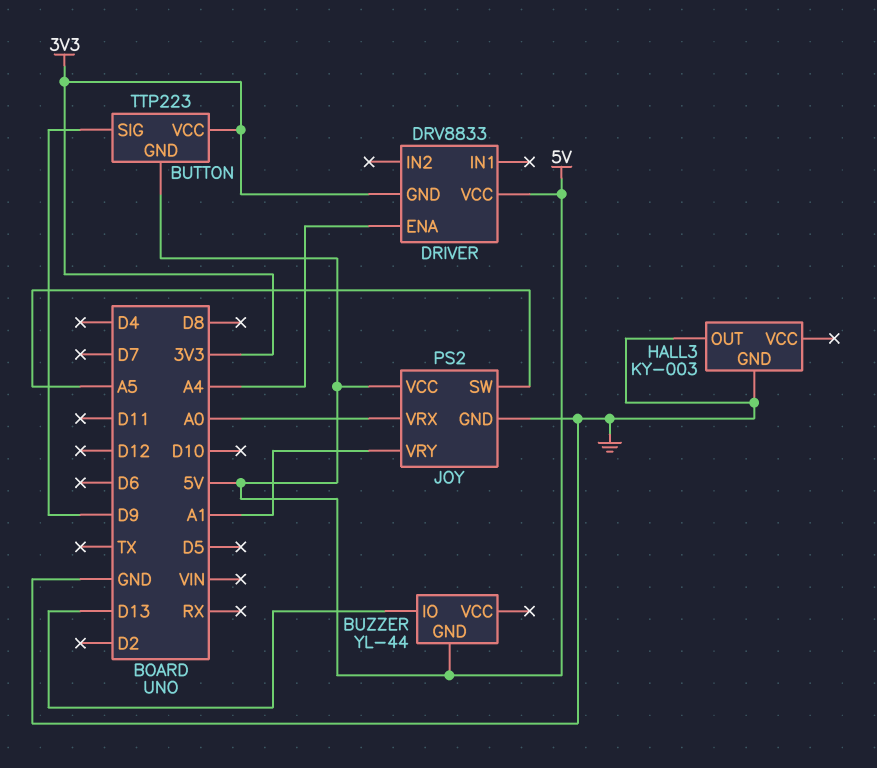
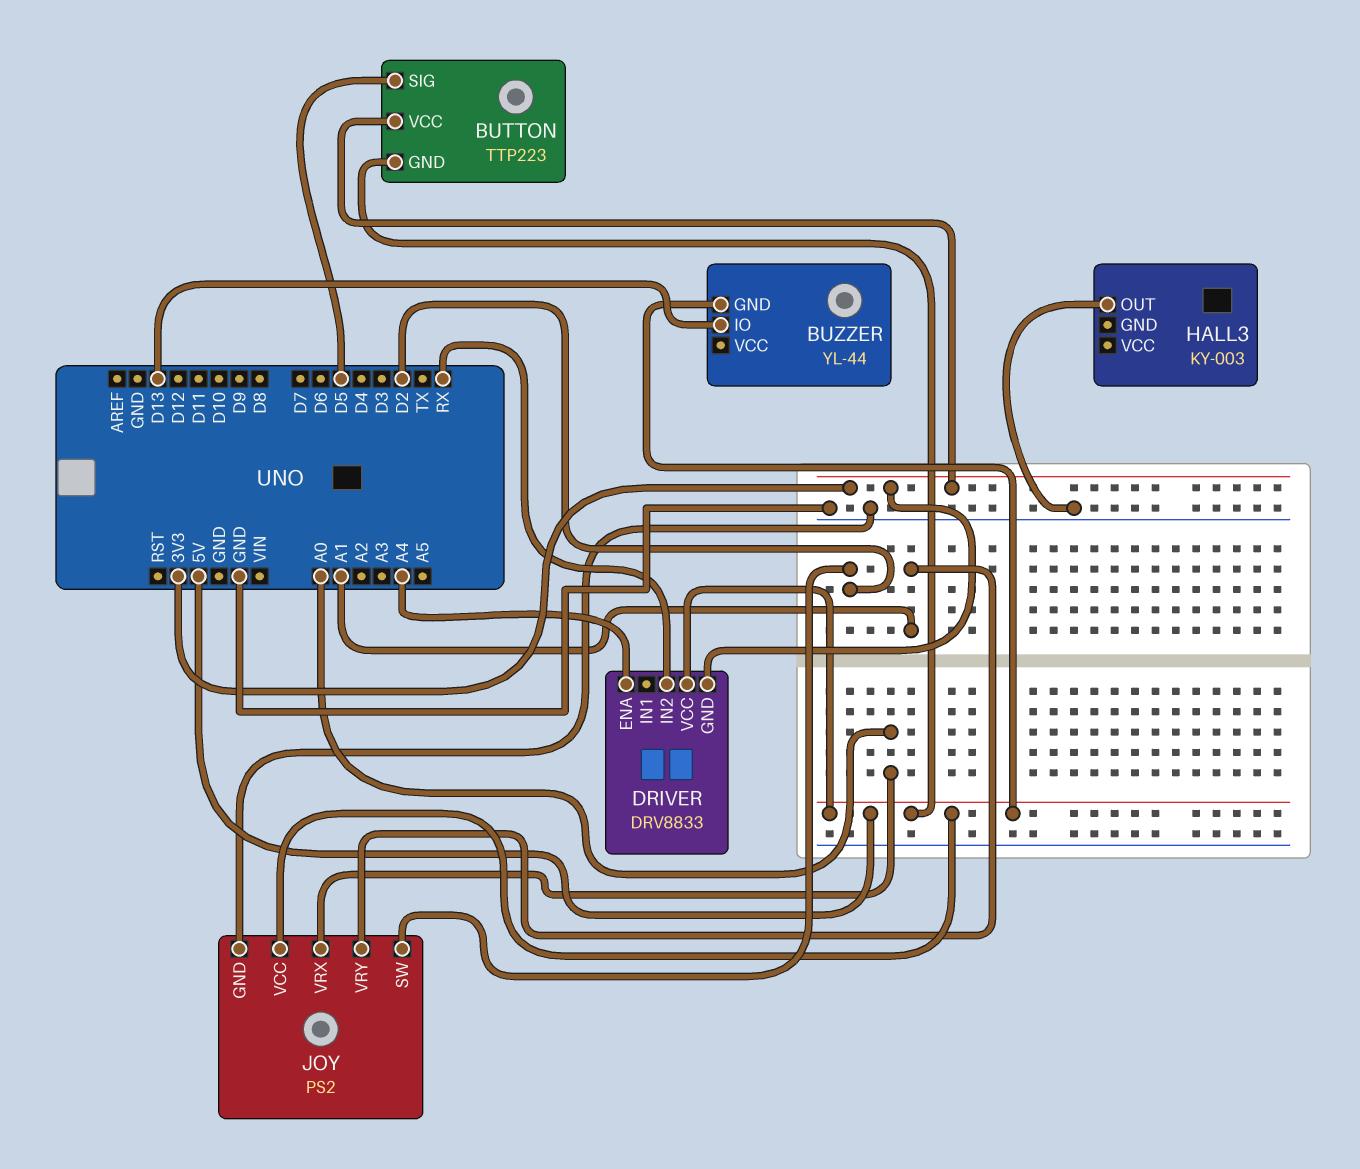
BUTTON pin SIG: D9 -> D5
DRIVER pin IN2: none -> RX
HALL3 pin GND: GND -> none
JOY pin SW: A5 -> D2

